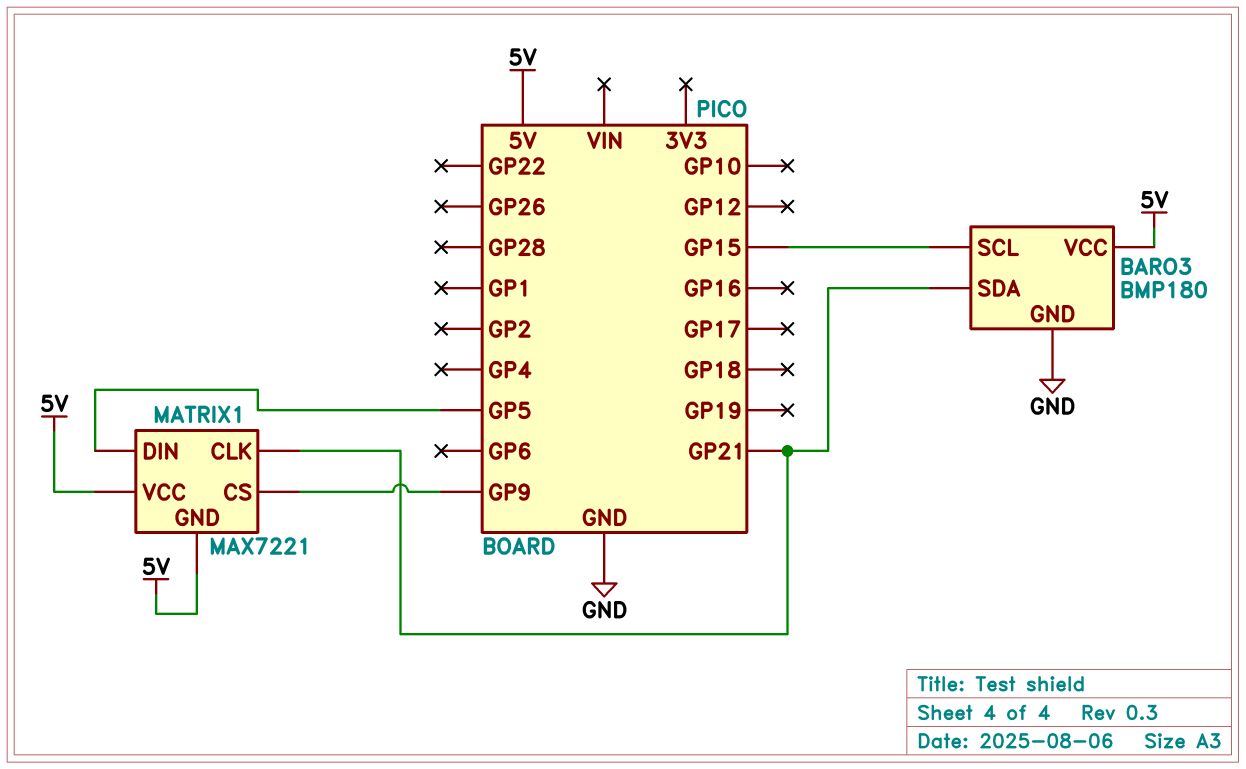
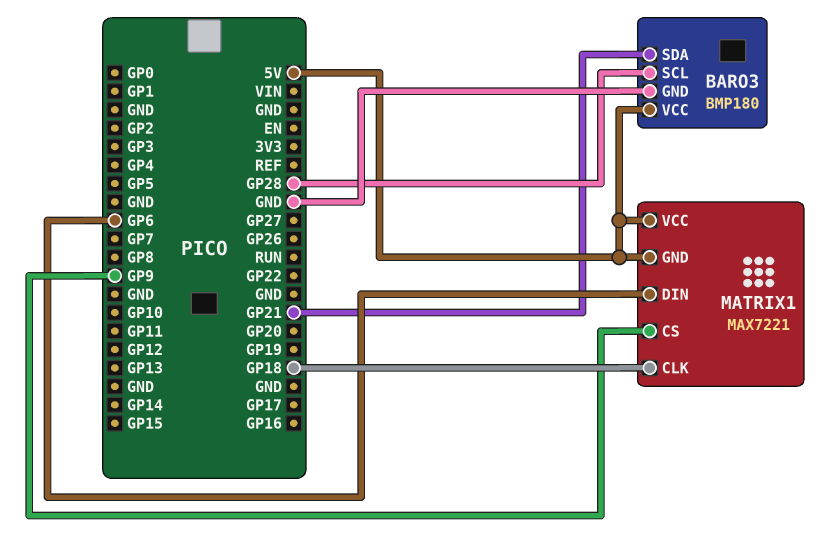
BARO3 pin SCL: GP15 -> GP28
MATRIX1 pin CLK: GP21 -> GP18
MATRIX1 pin DIN: GP5 -> GP6

